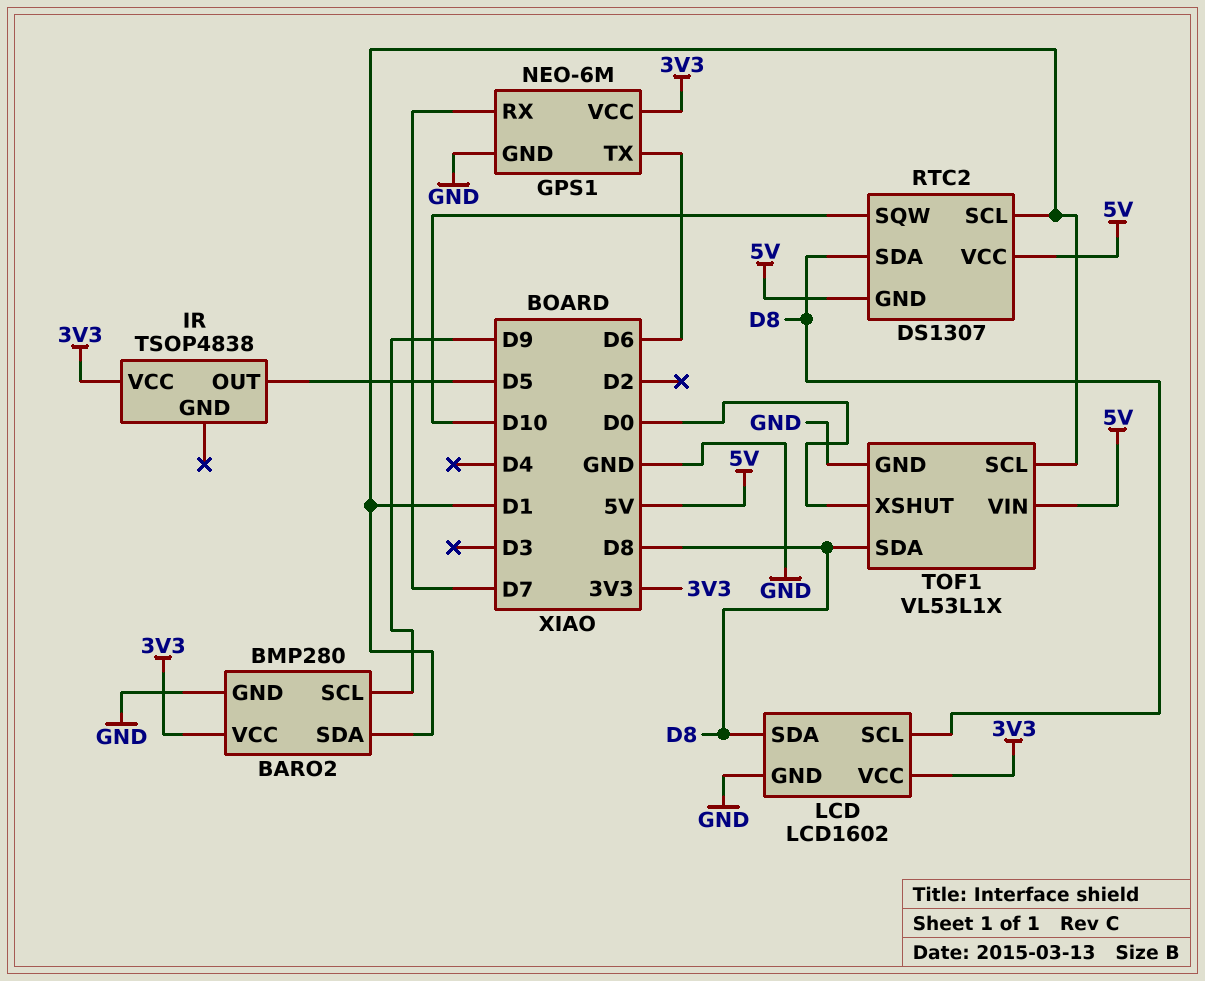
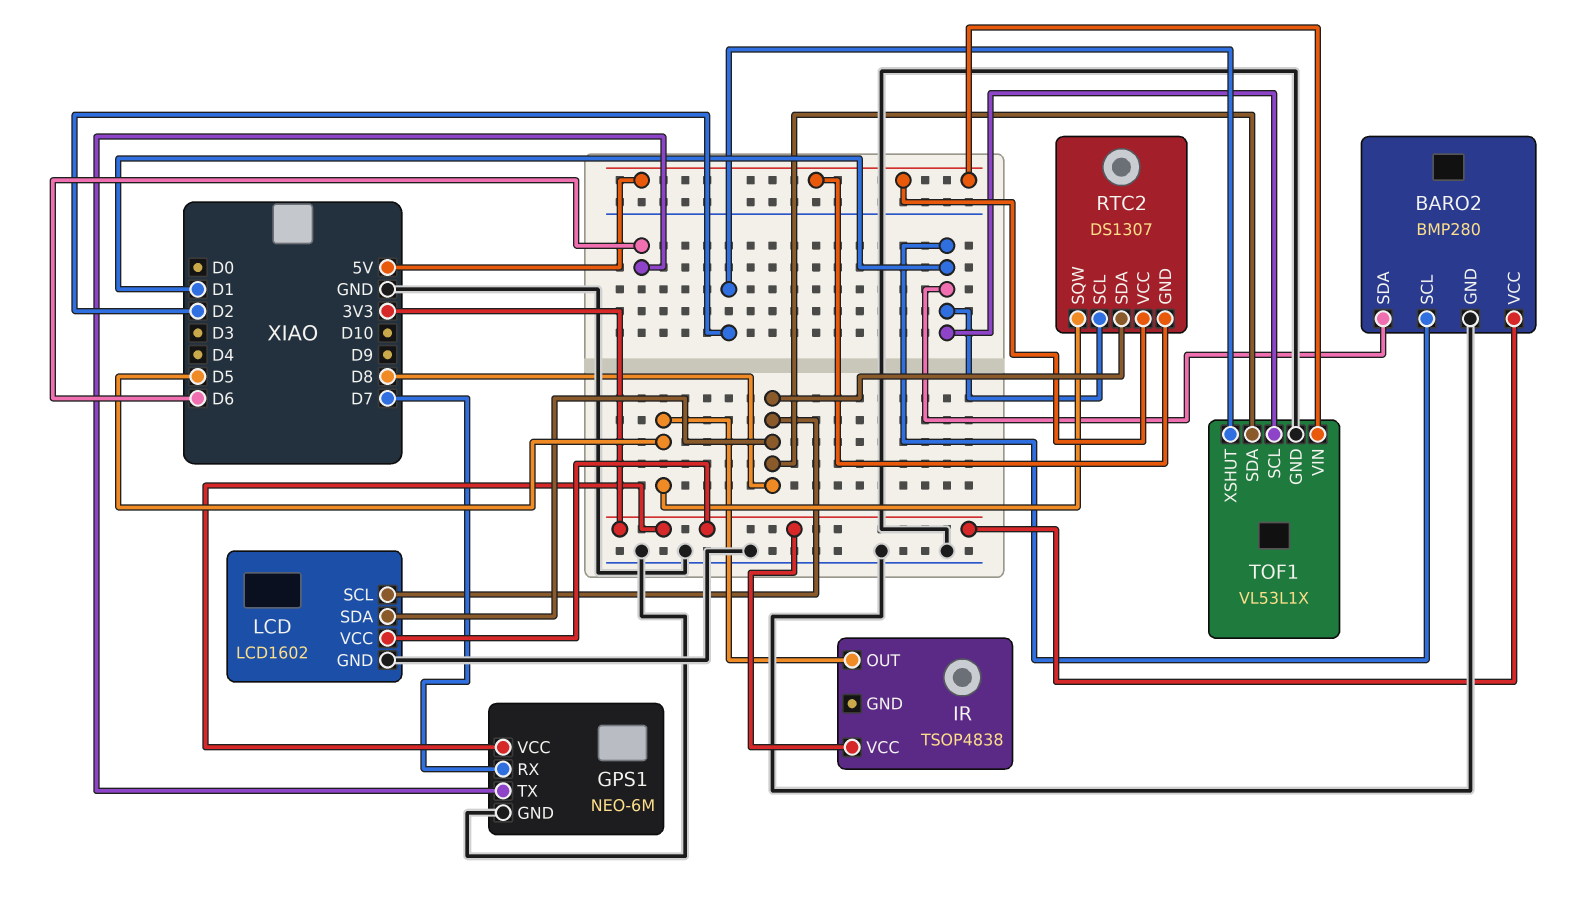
BARO2 pin SCL: D9 -> D1
RTC2 pin SQW: D10 -> D5
TOF1 pin XSHUT: D0 -> D2

